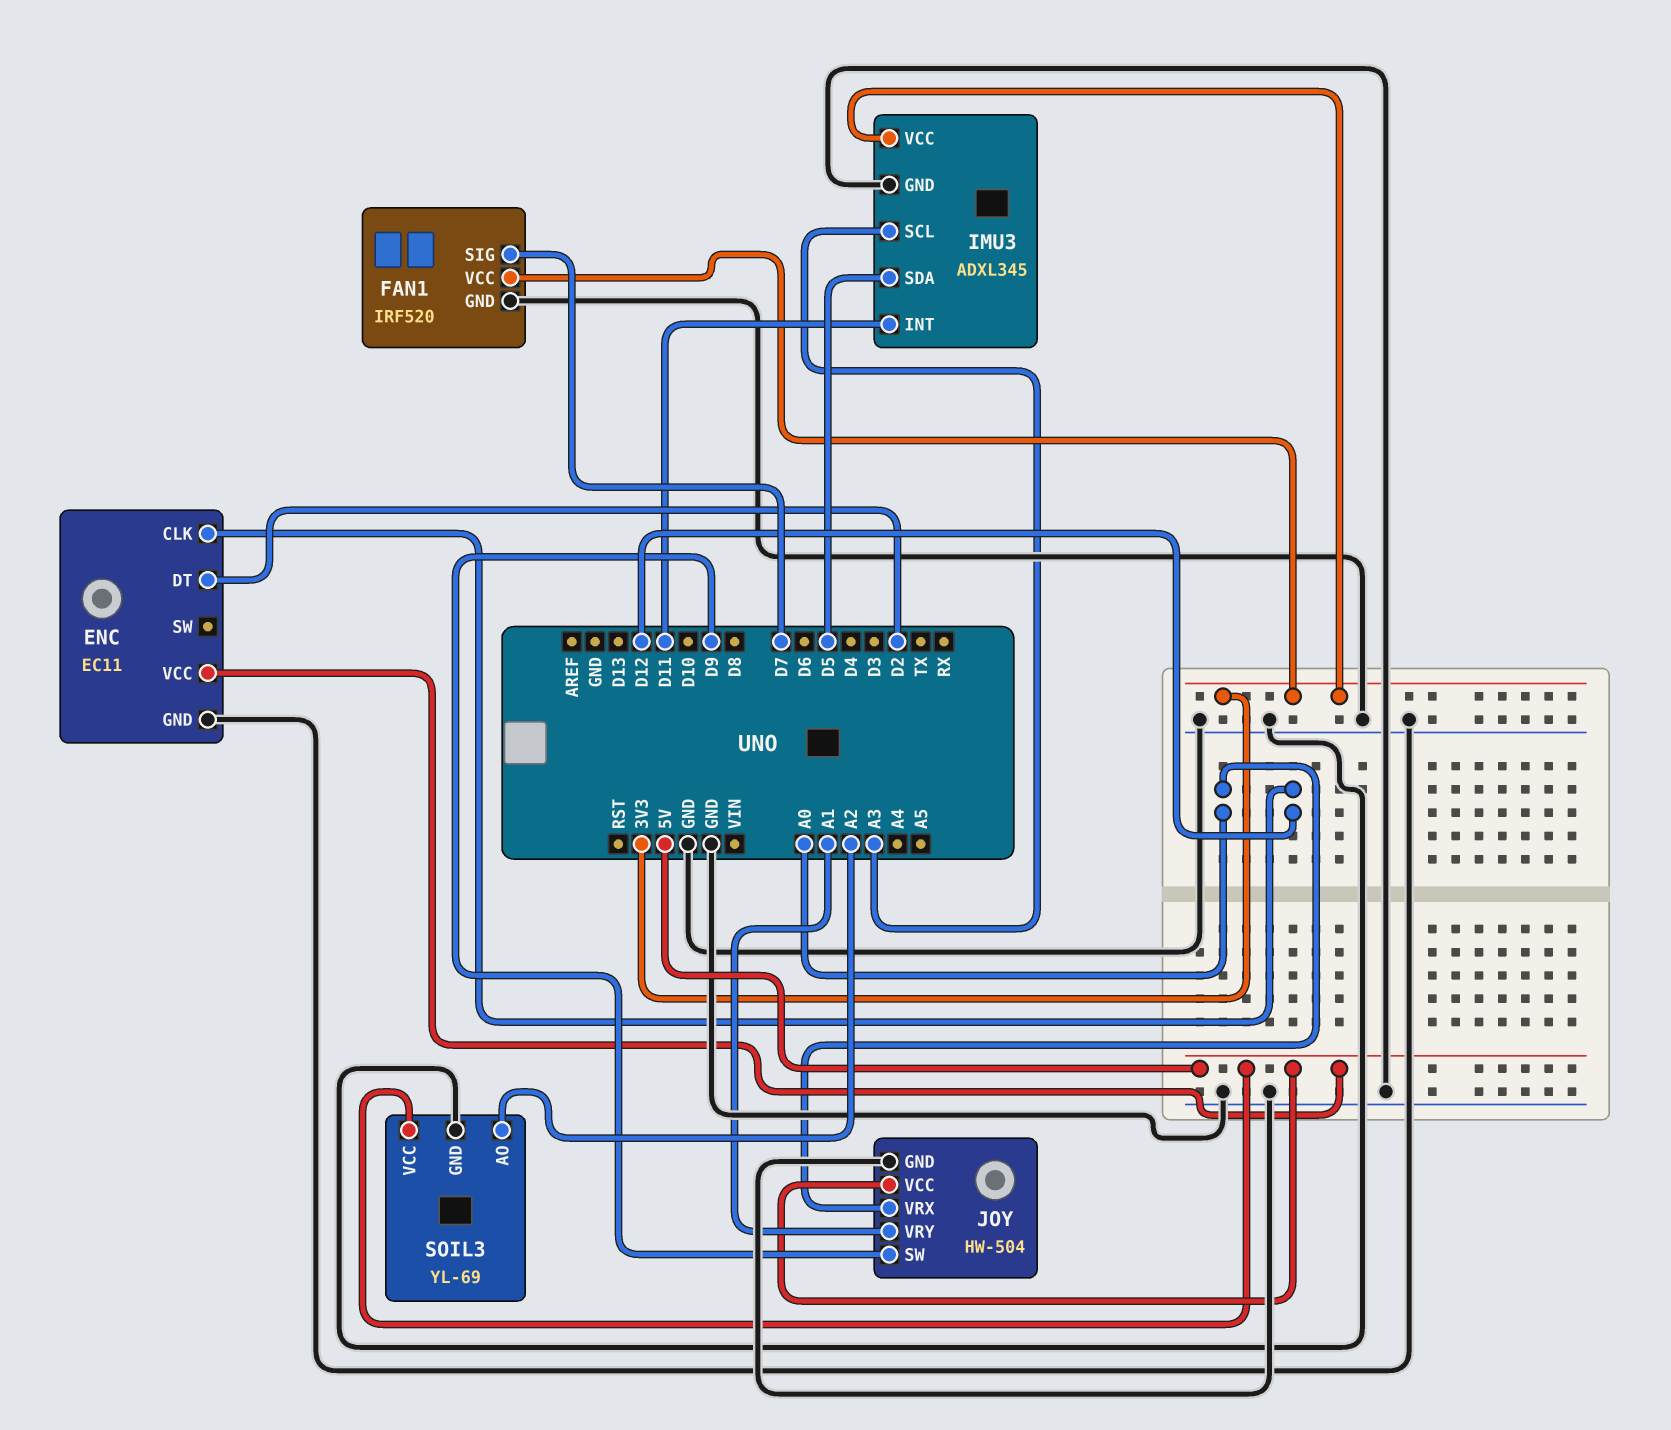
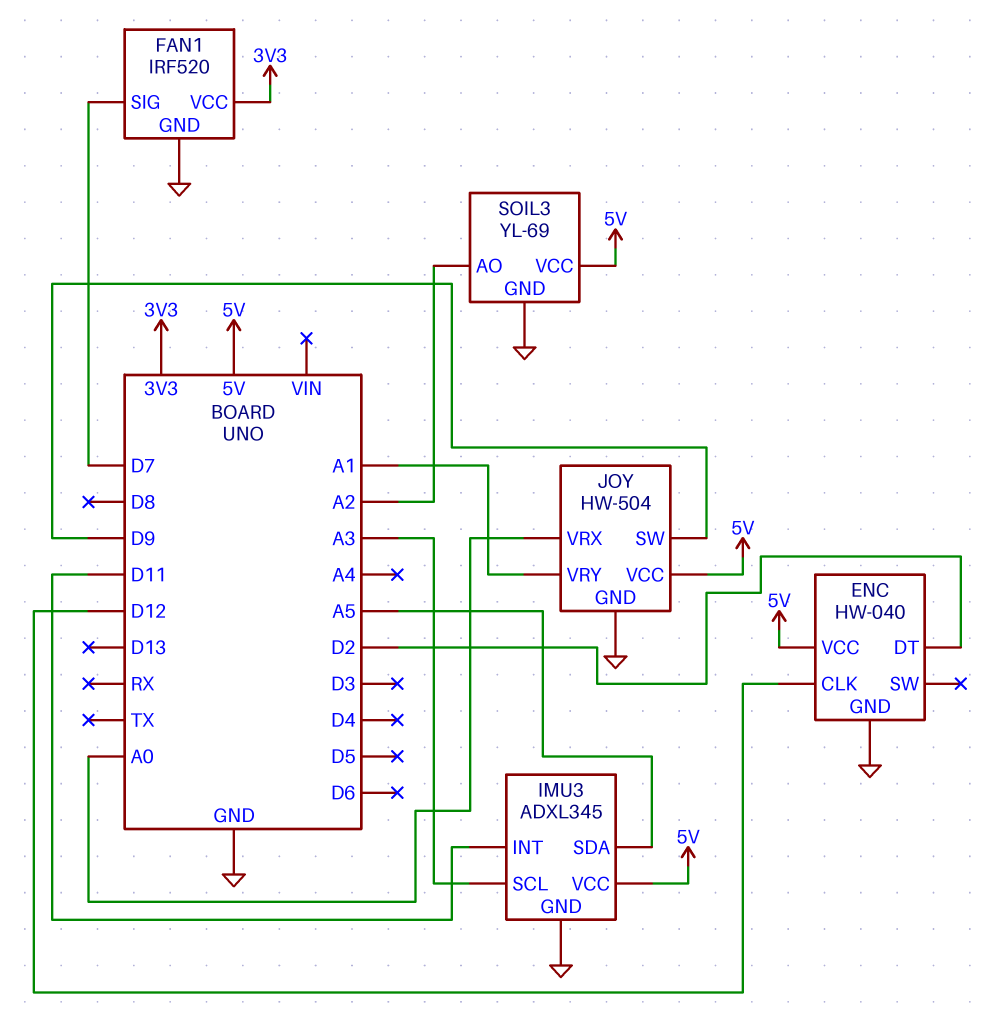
ENC: EC11 -> HW-040
IMU3 pin SDA: D5 -> A5
IMU3 pin VCC: 3V3 -> 5V

